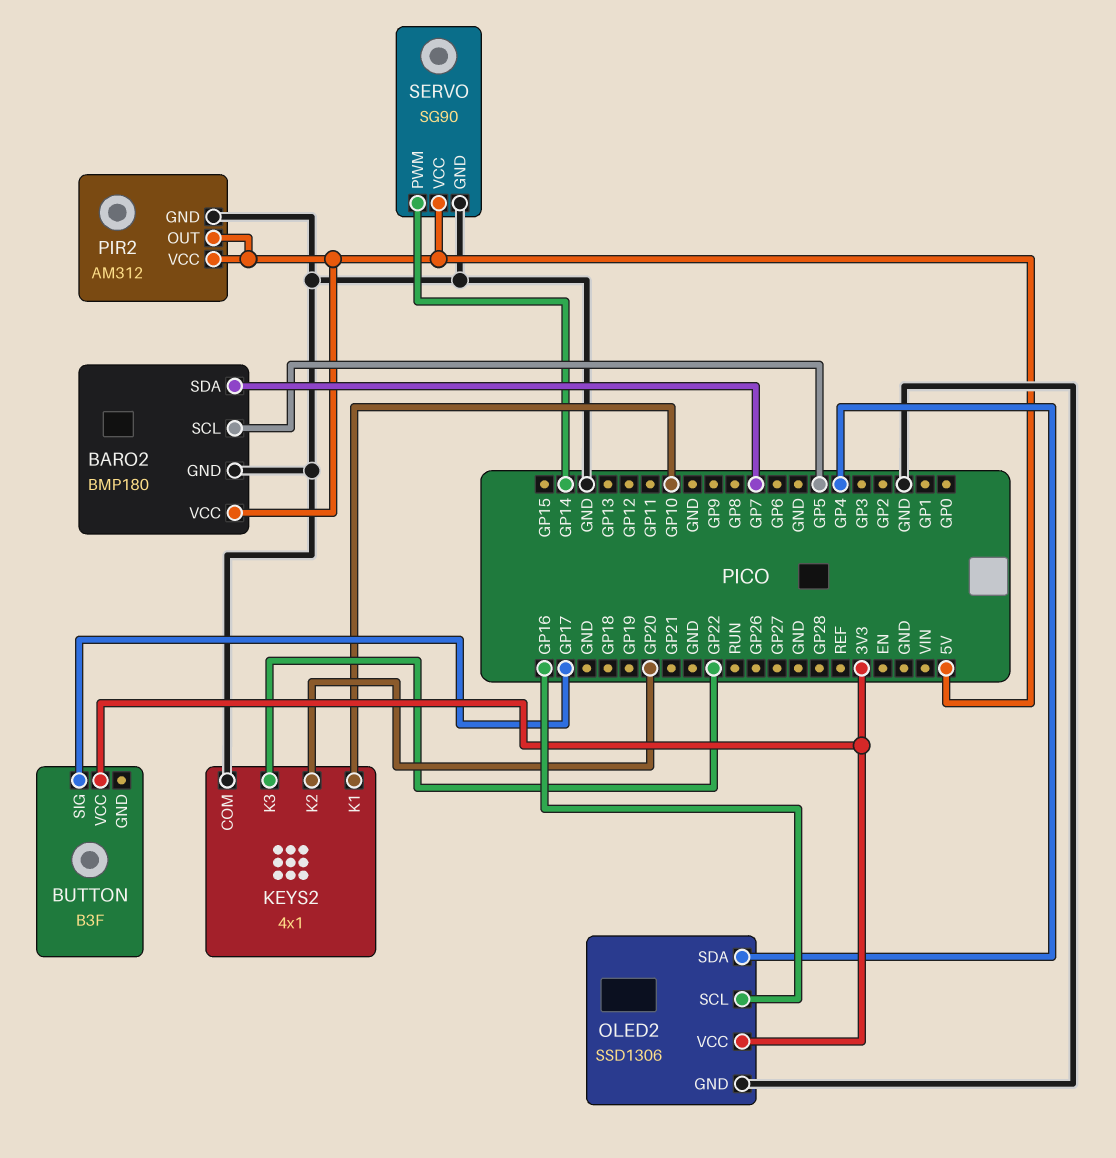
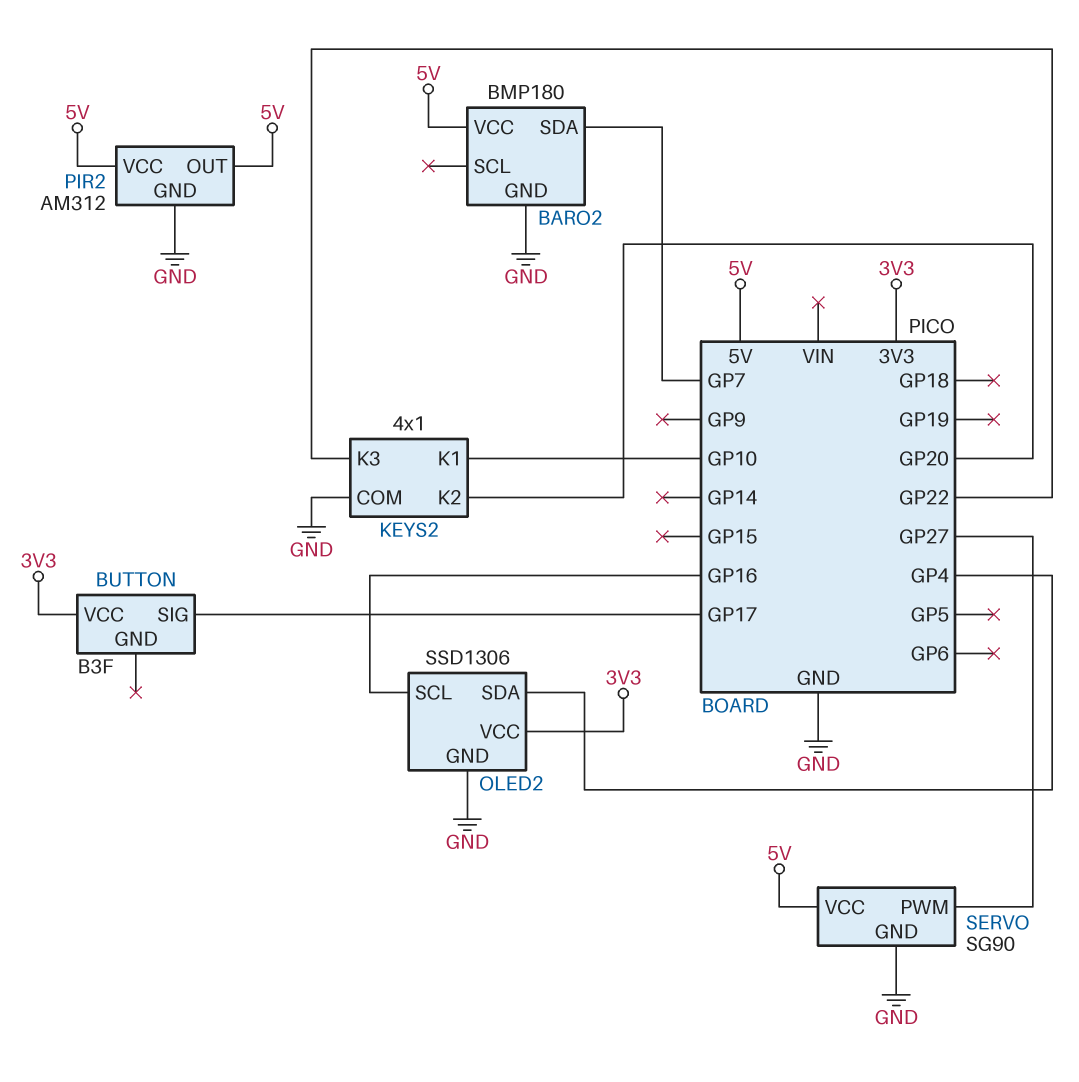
BARO2 pin SCL: GP5 -> none
SERVO pin PWM: GP14 -> GP27

